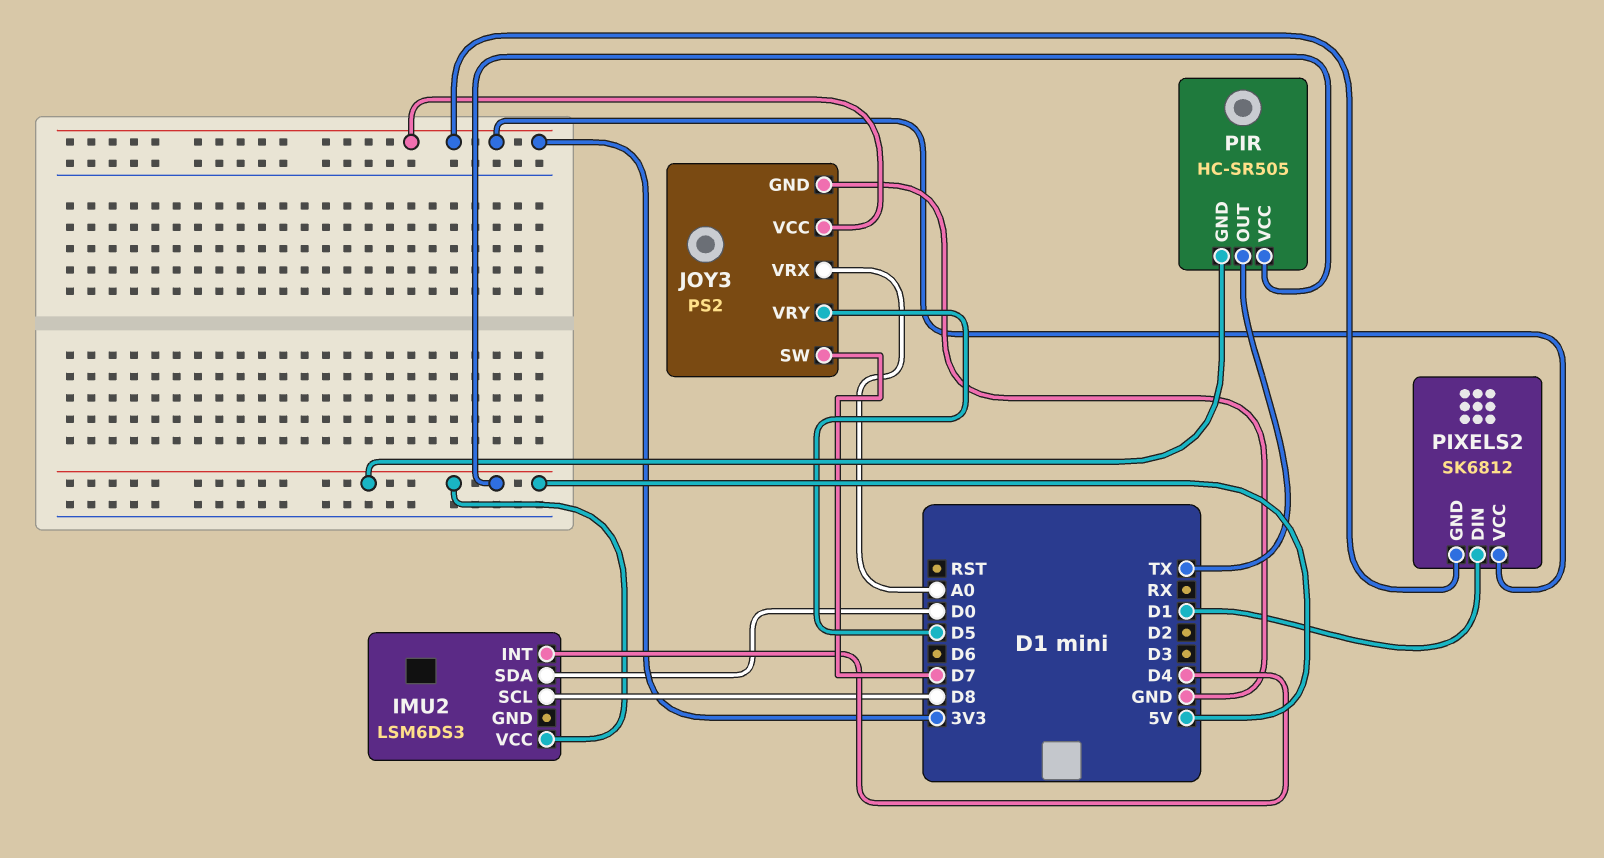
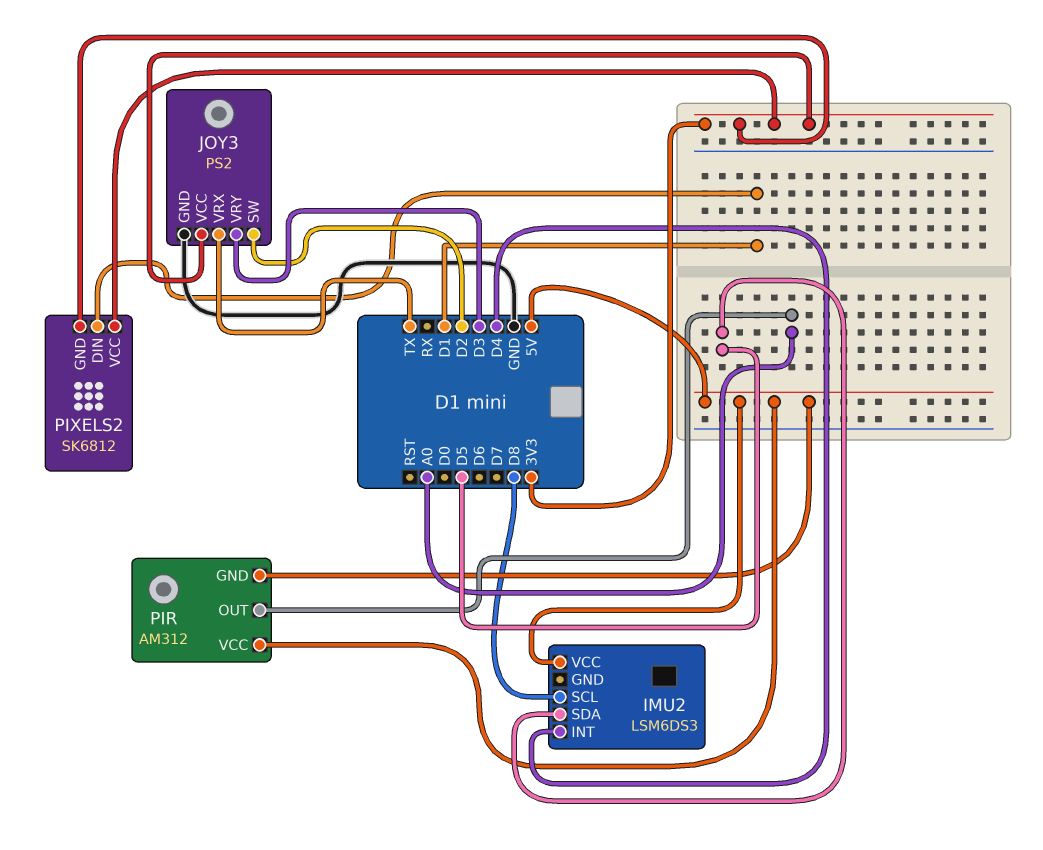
IMU2 pin SDA: D0 -> D5
JOY3 pin SW: D7 -> D2
JOY3 pin VRX: A0 -> TX
JOY3 pin VRY: D5 -> D3
PIR: HC-SR505 -> AM312
PIR pin OUT: TX -> A0

